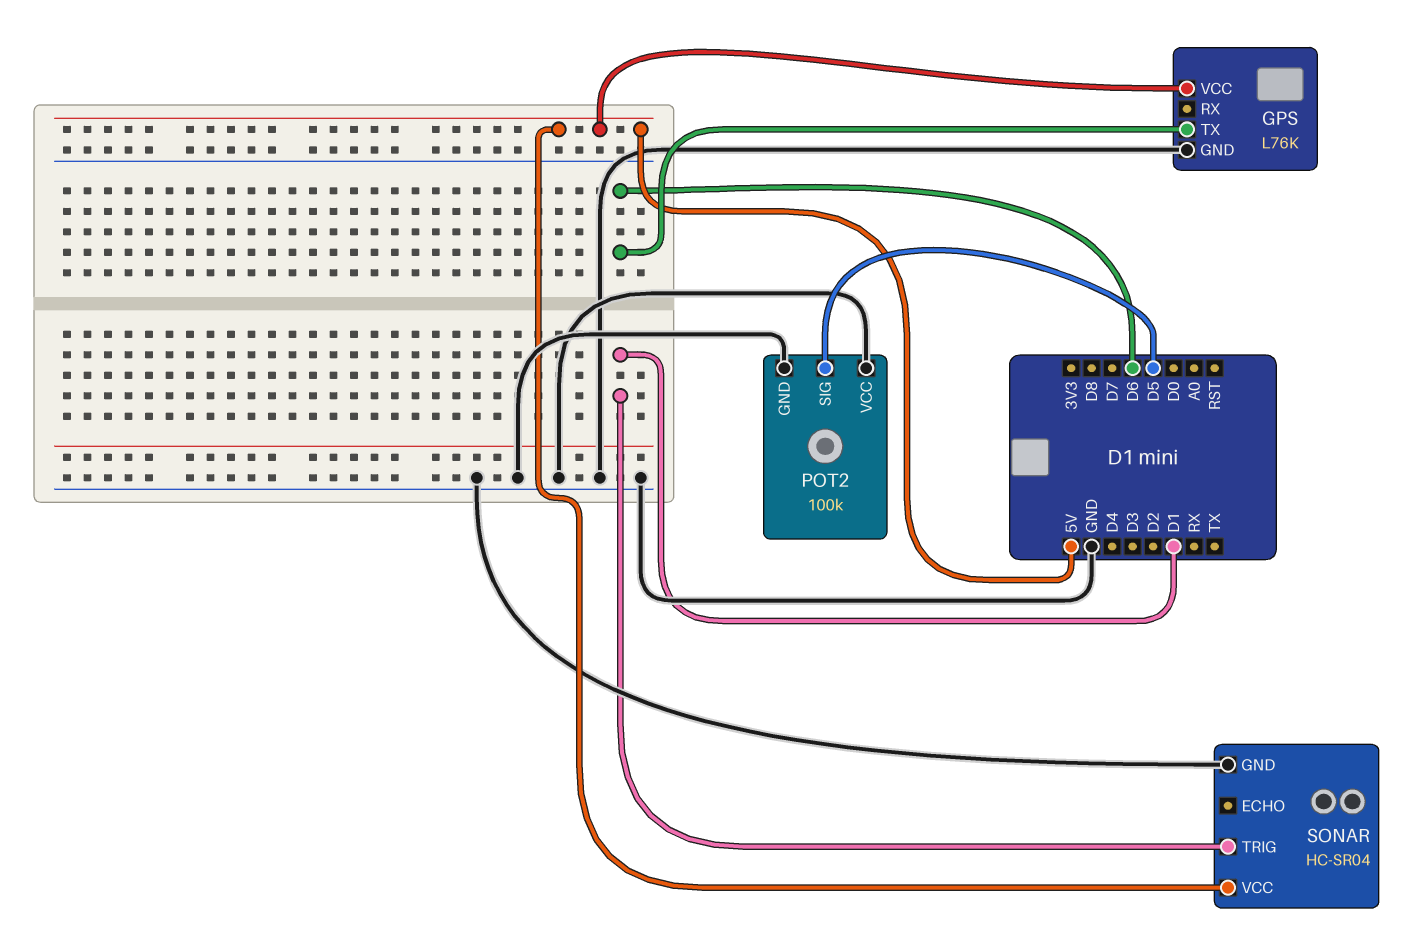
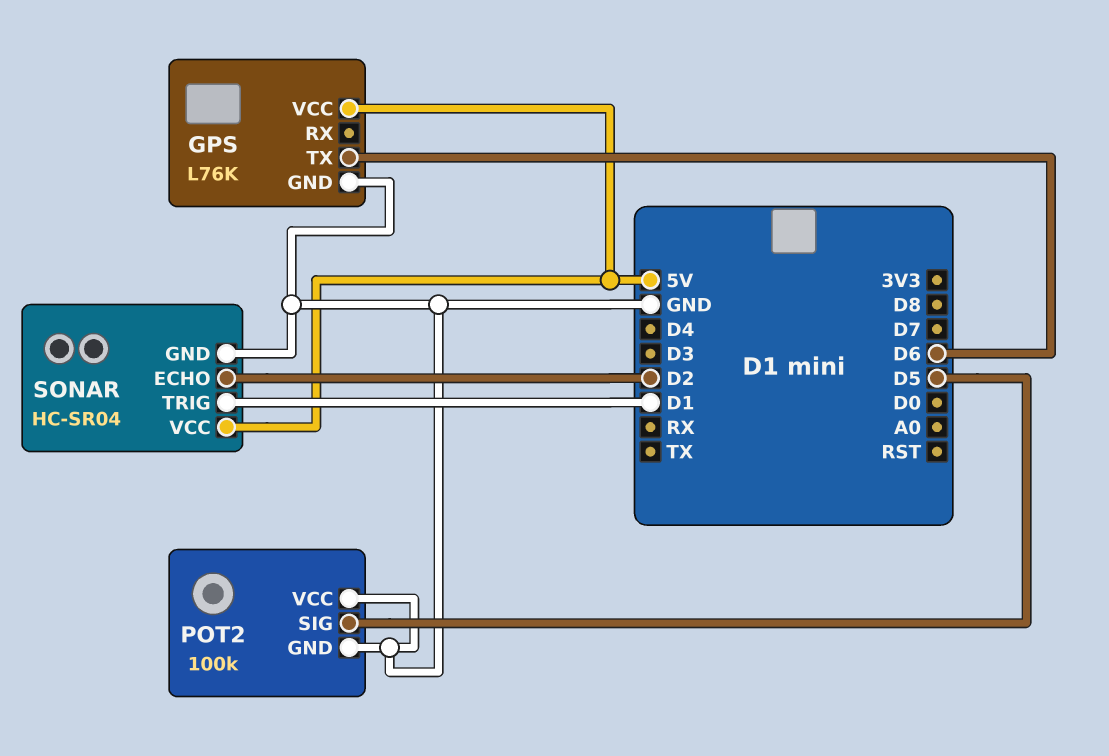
SONAR pin ECHO: none -> D2

